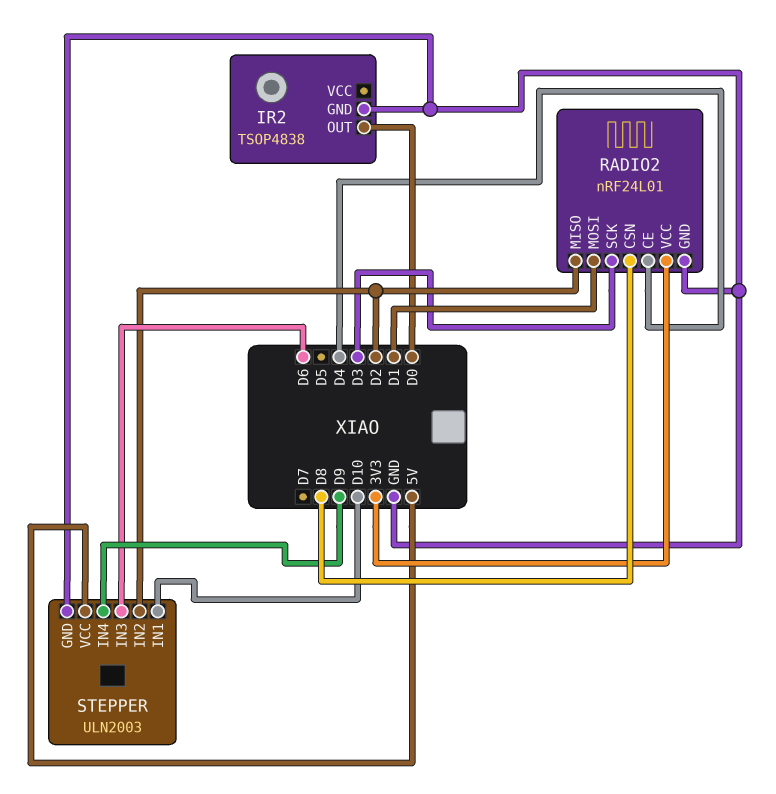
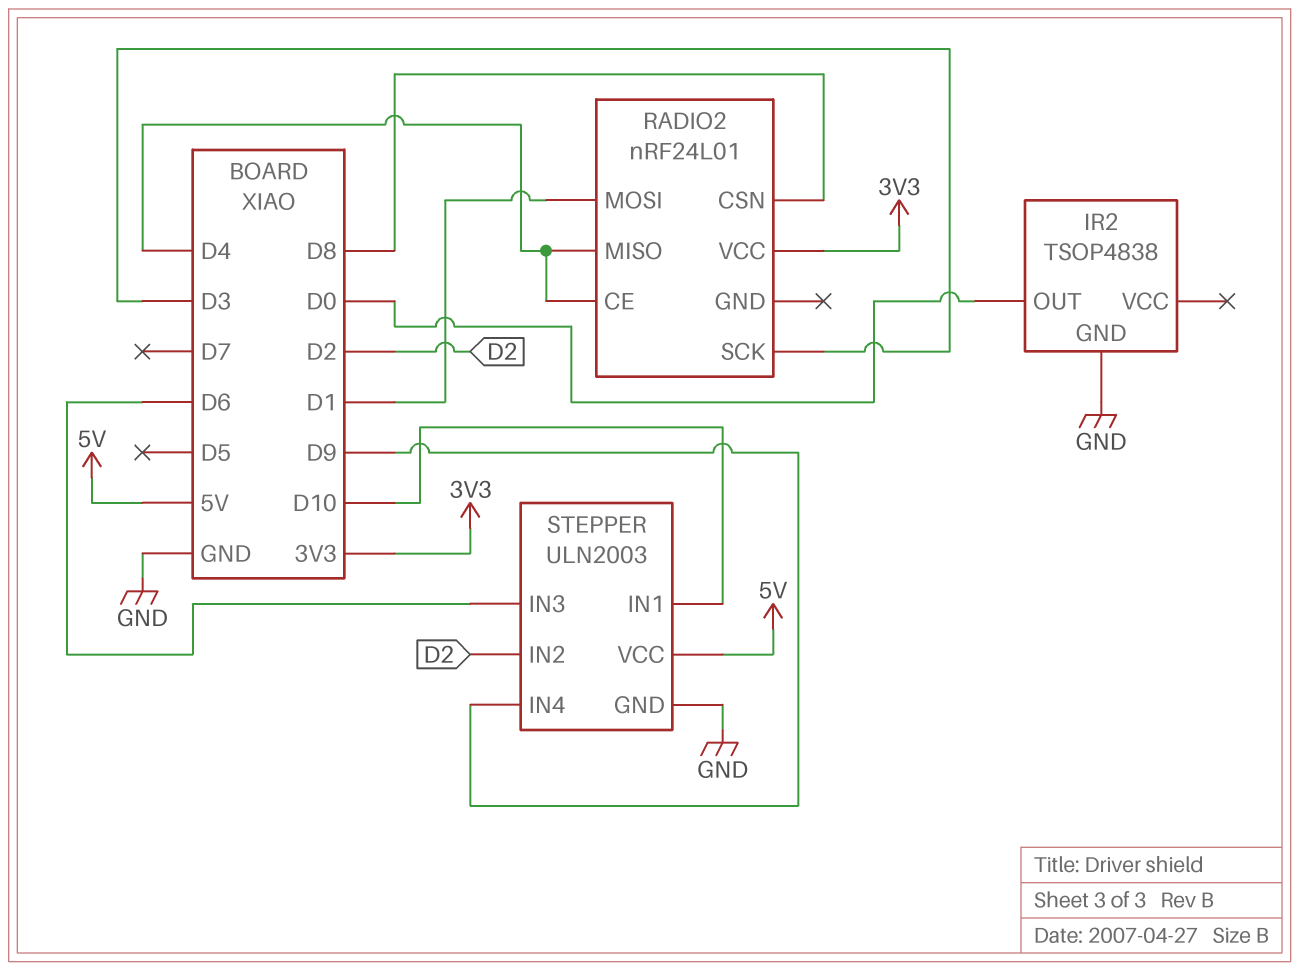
RADIO2 pin GND: GND -> none
RADIO2 pin MISO: D2 -> D4

